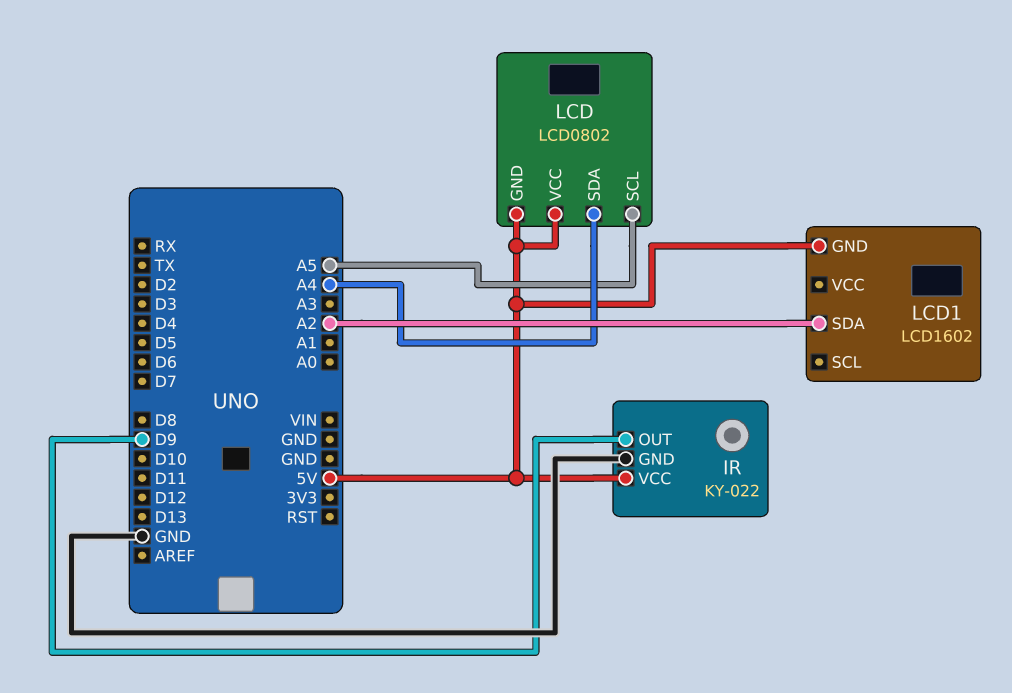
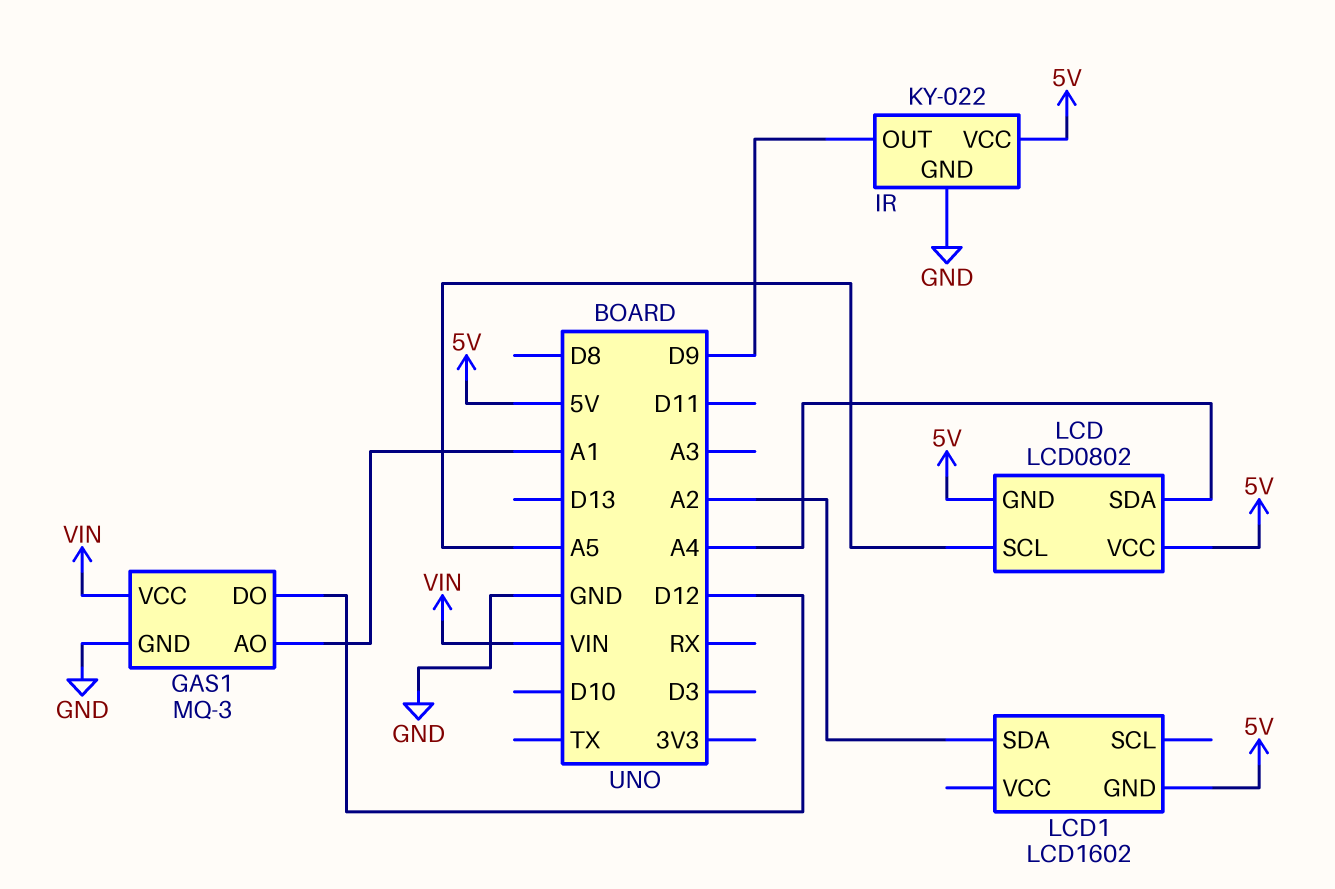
GAS1: none -> MQ-3
GAS1 pin AO: none -> A1
GAS1 pin DO: none -> D12
GAS1 pin GND: none -> GND
GAS1 pin VCC: none -> VIN

